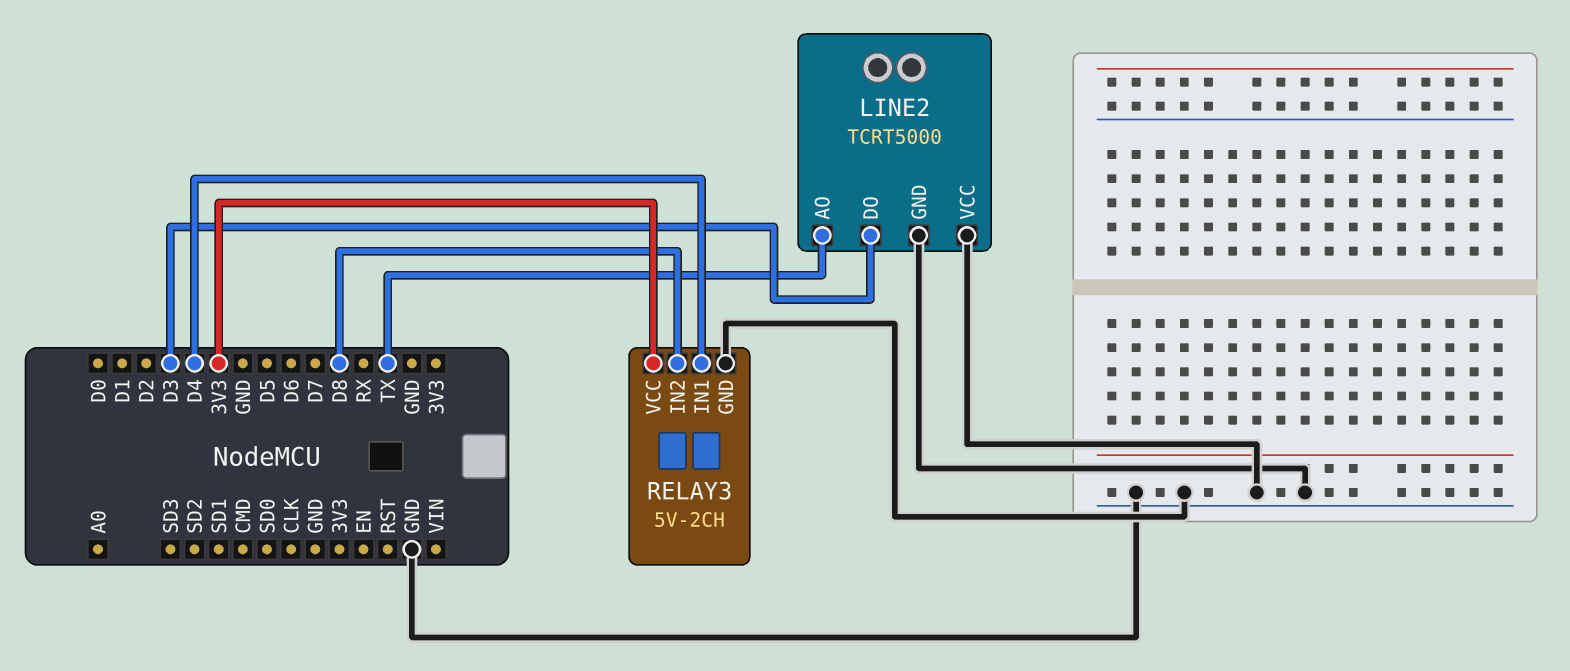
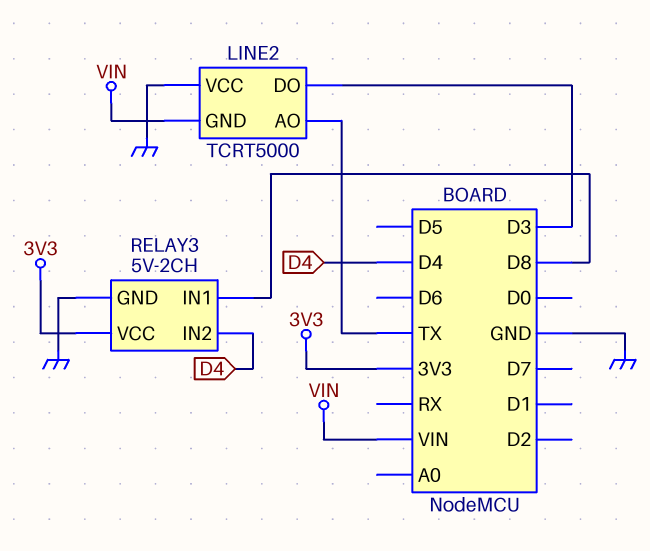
LINE2 pin GND: GND -> VIN
RELAY3 pin IN1: D4 -> D8
RELAY3 pin IN2: D8 -> D4

